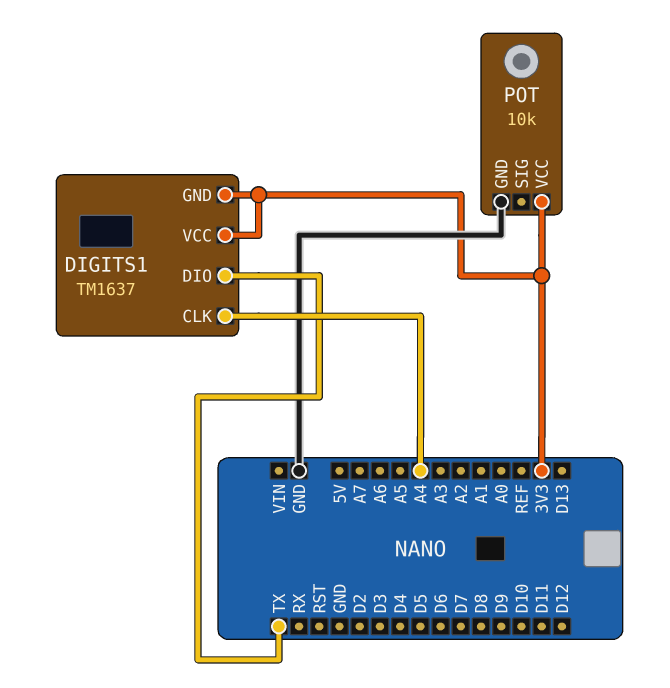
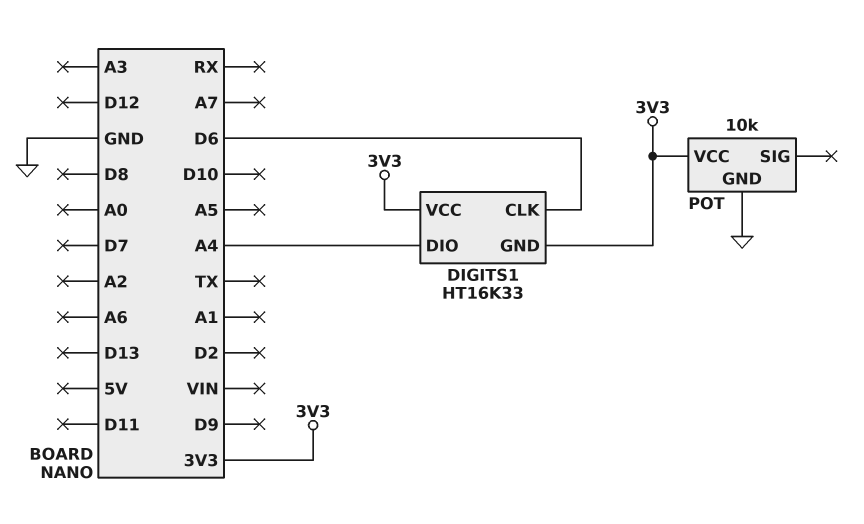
DIGITS1: TM1637 -> HT16K33
DIGITS1 pin CLK: A4 -> D6
DIGITS1 pin DIO: TX -> A4

